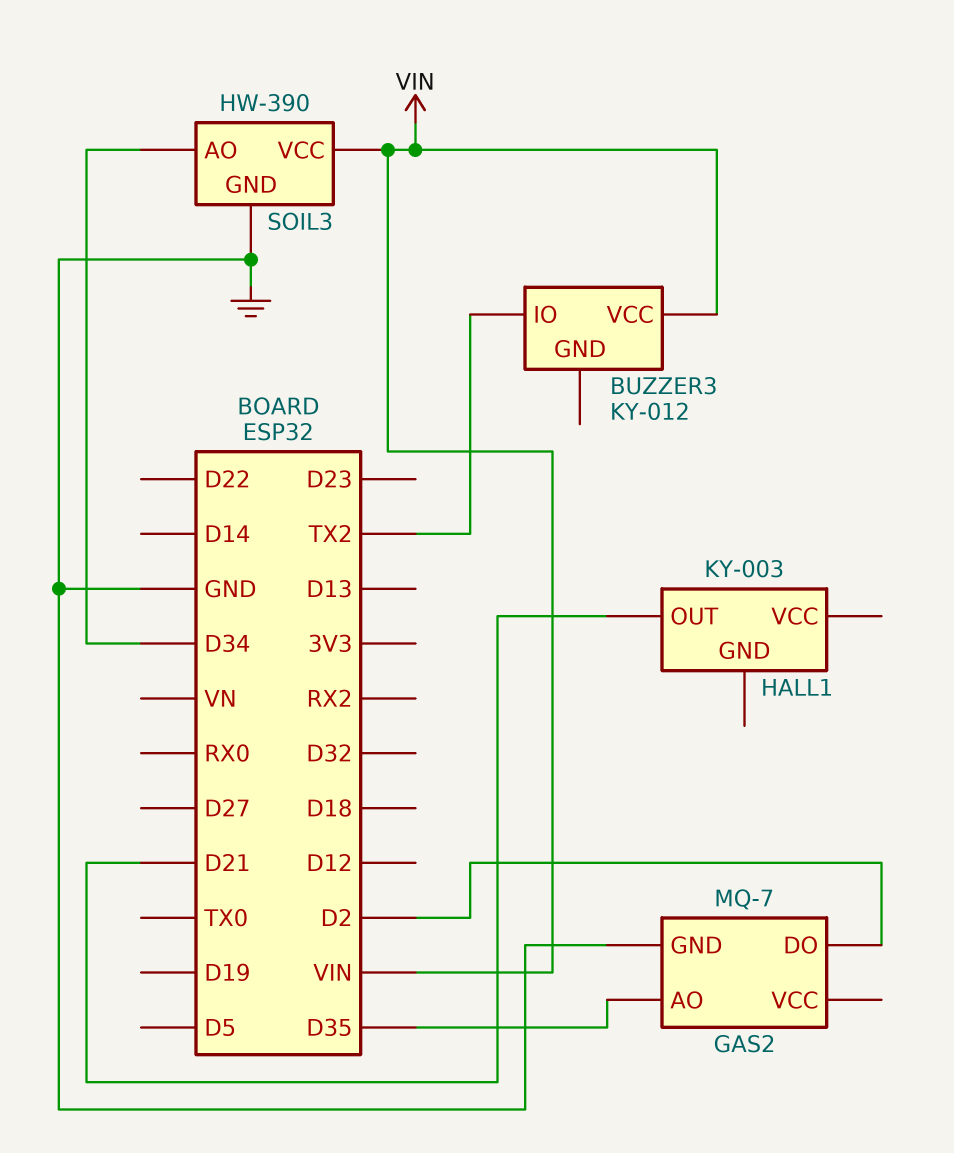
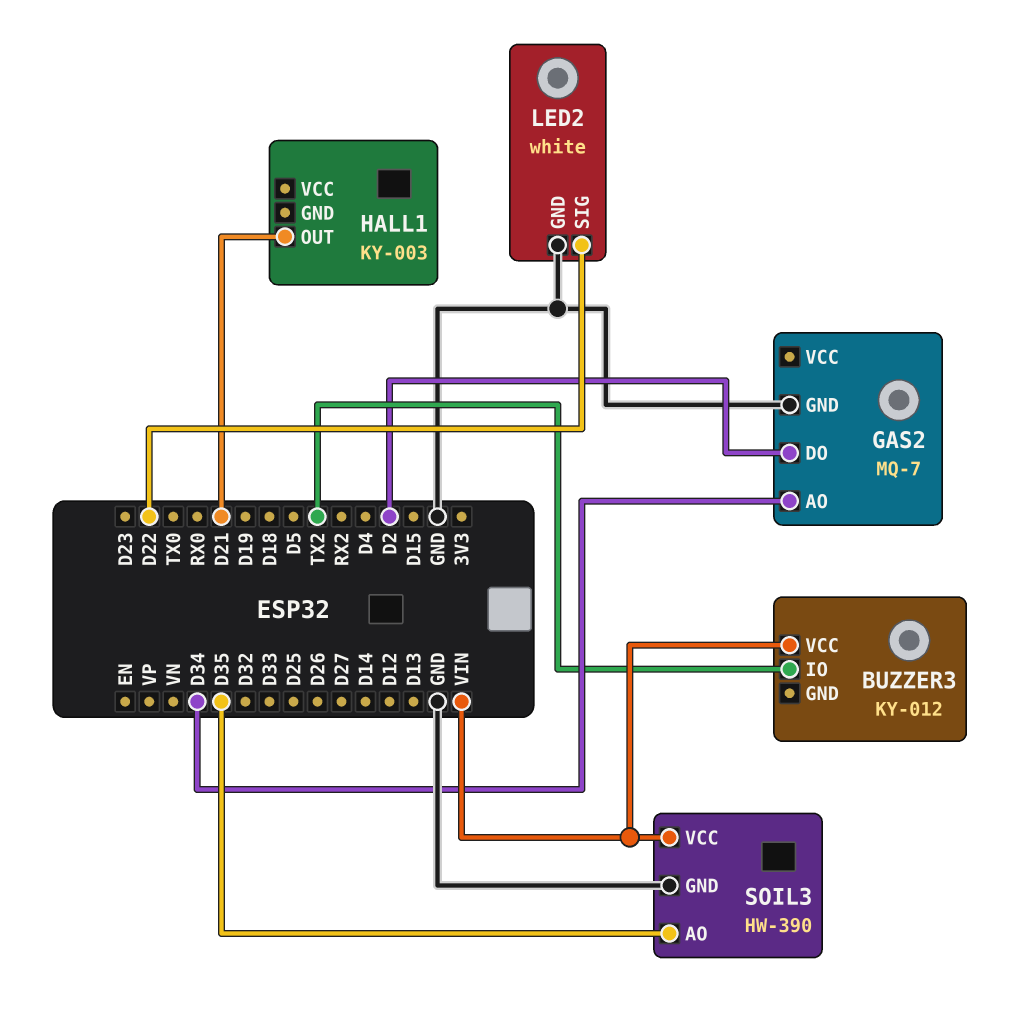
GAS2 pin AO: D35 -> D34
LED2: none -> white
LED2 pin GND: none -> GND
LED2 pin SIG: none -> D22
SOIL3 pin AO: D34 -> D35

